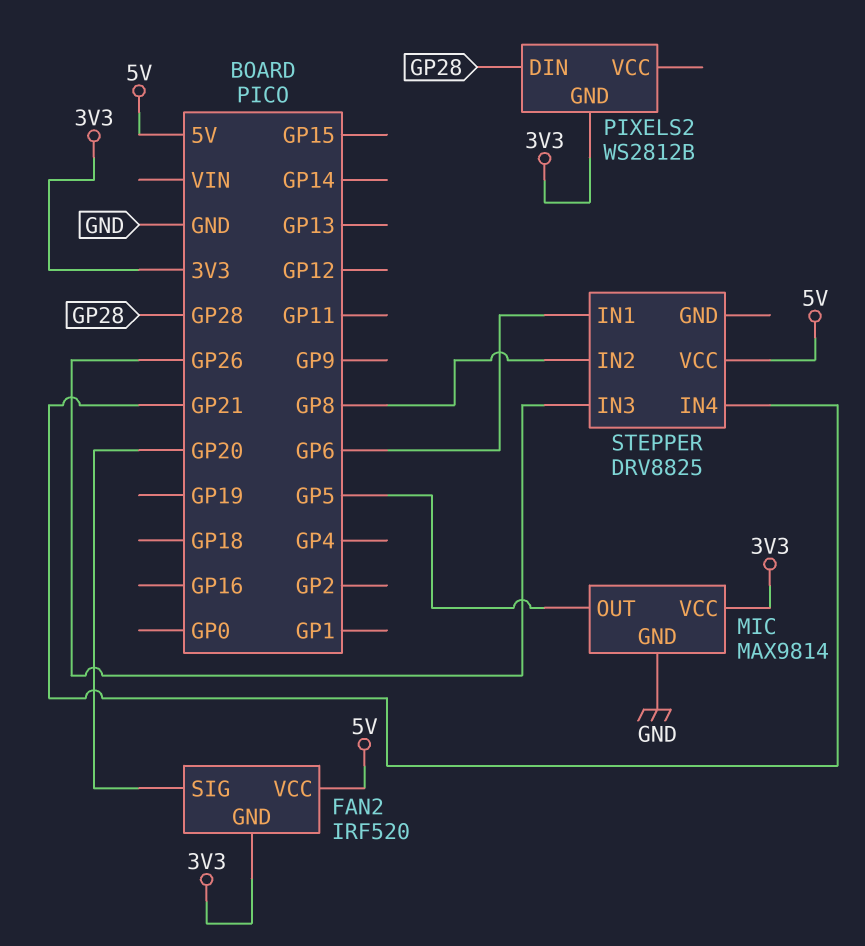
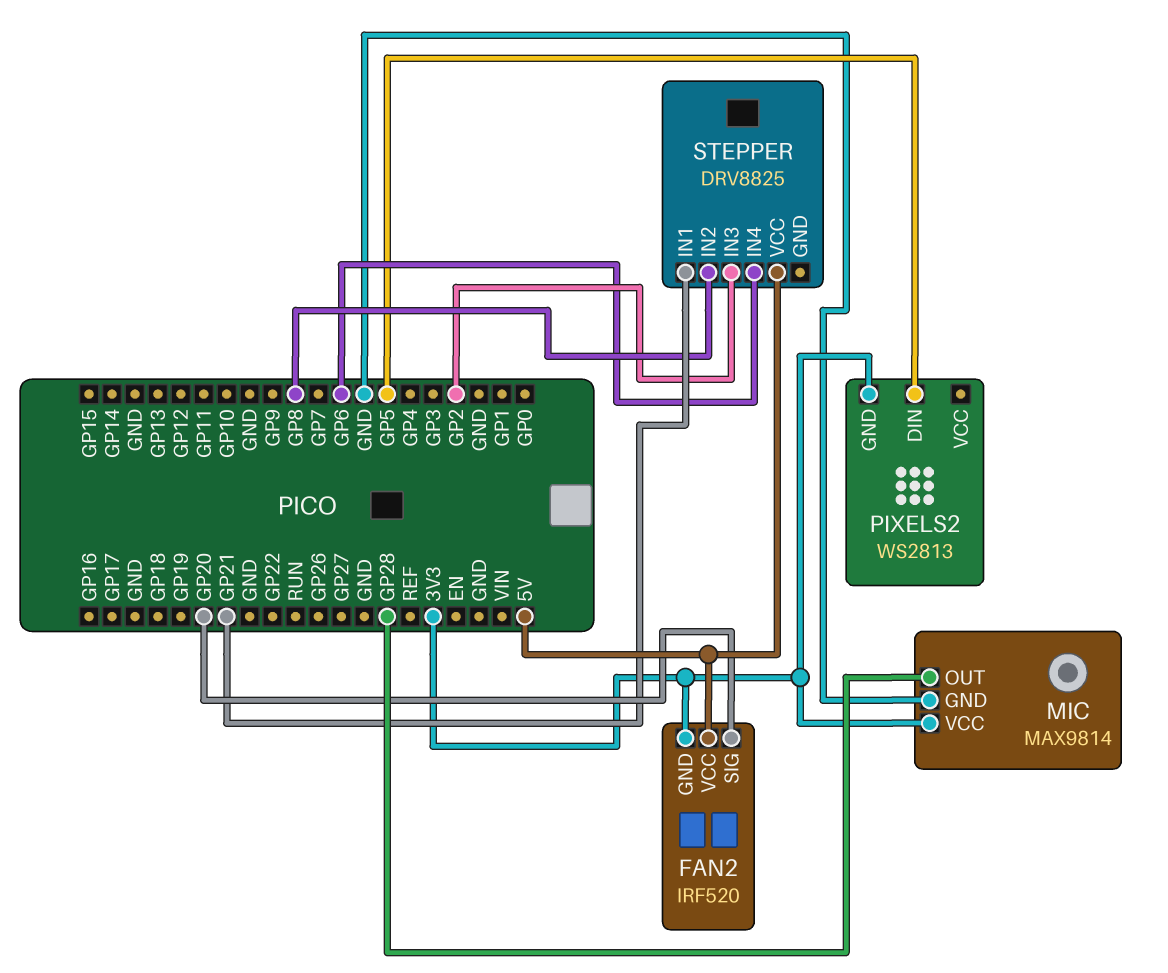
MIC pin OUT: GP5 -> GP28
PIXELS2: WS2812B -> WS2813
PIXELS2 pin DIN: GP28 -> GP5
STEPPER pin IN1: GP6 -> GP21
STEPPER pin IN3: GP26 -> GP2
STEPPER pin IN4: GP21 -> GP6

